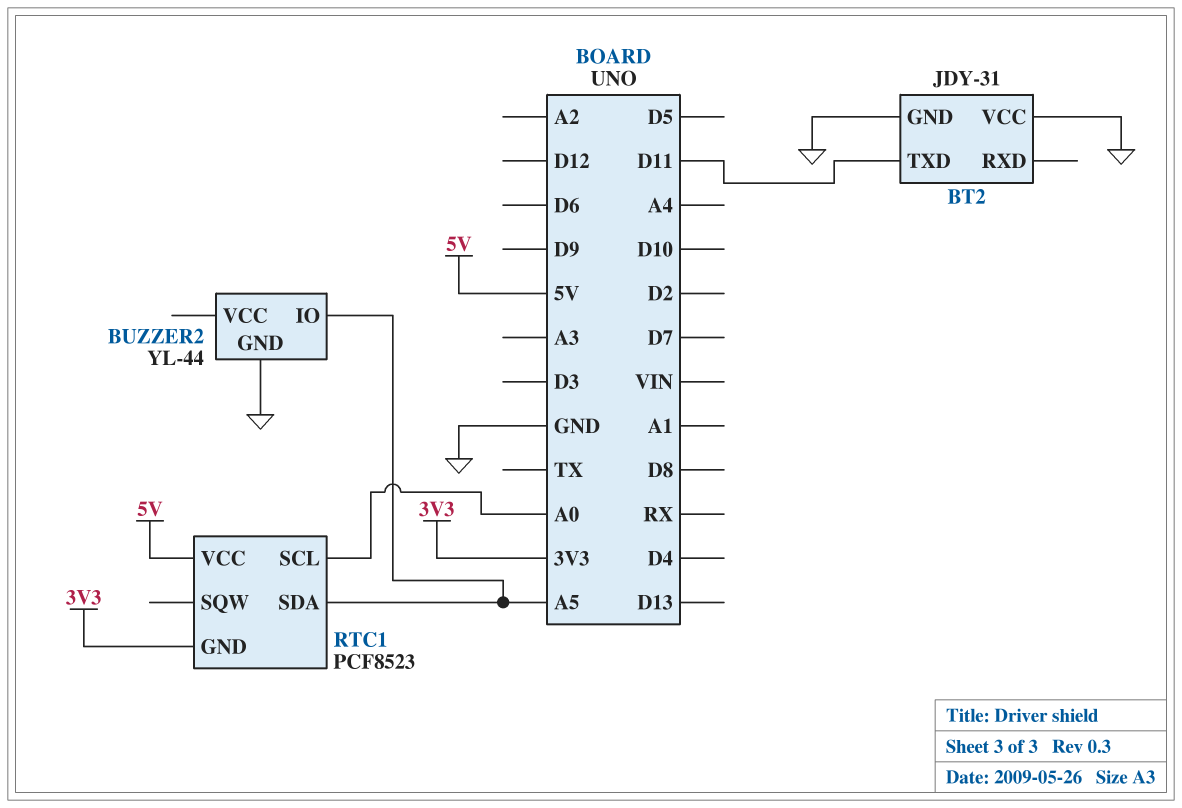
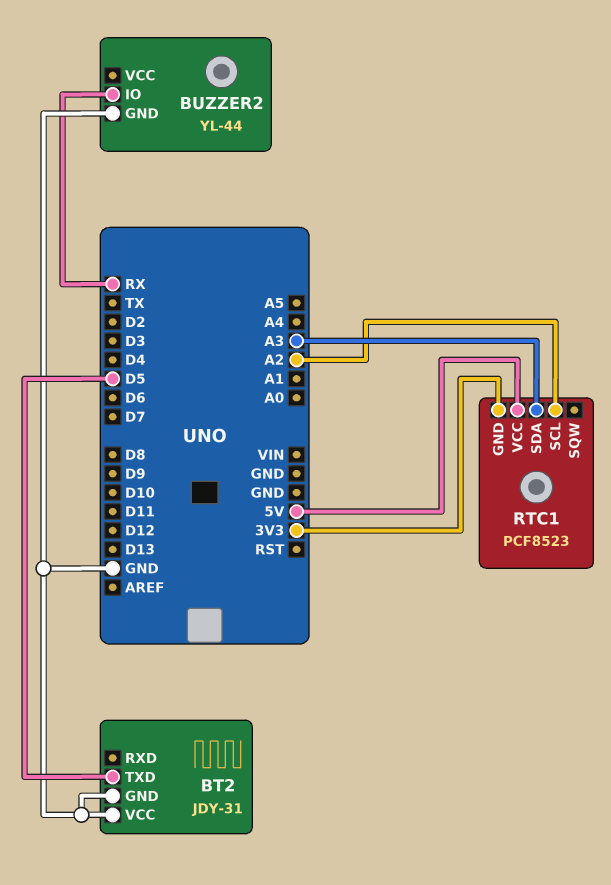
BT2 pin TXD: D11 -> D5
BUZZER2 pin IO: A5 -> RX
RTC1 pin SCL: A0 -> A2
RTC1 pin SDA: A5 -> A3

